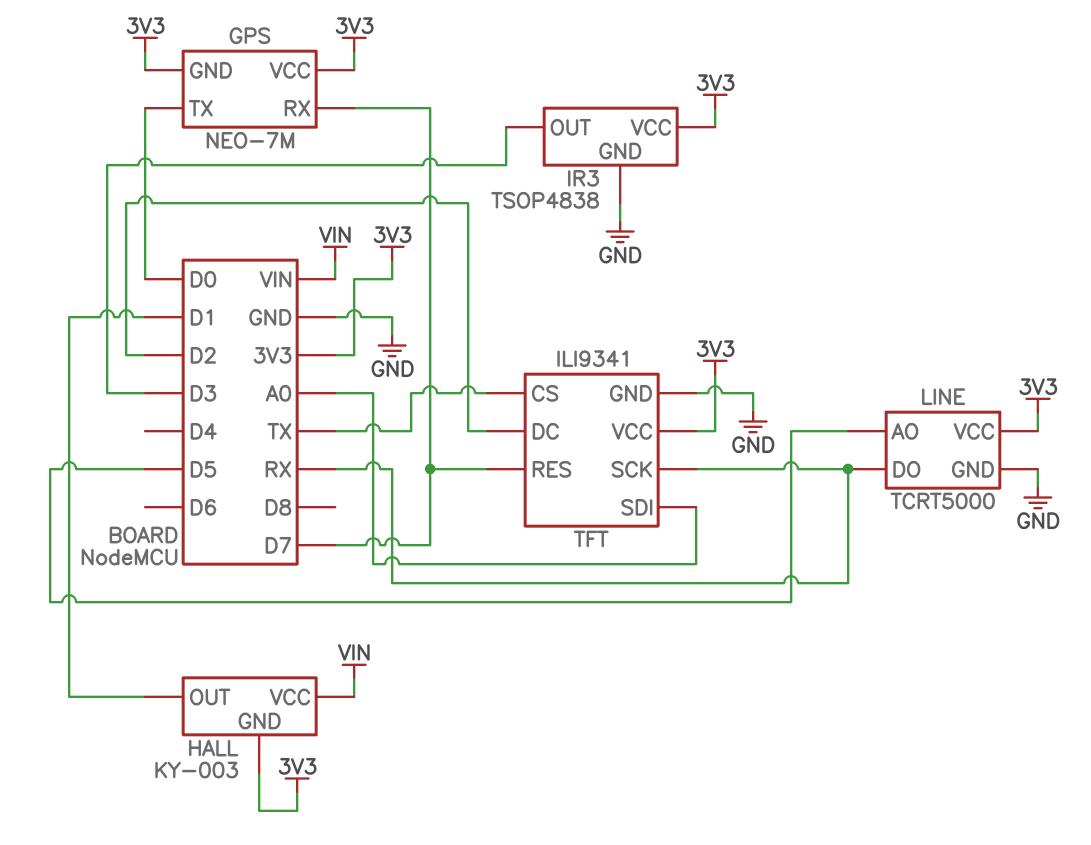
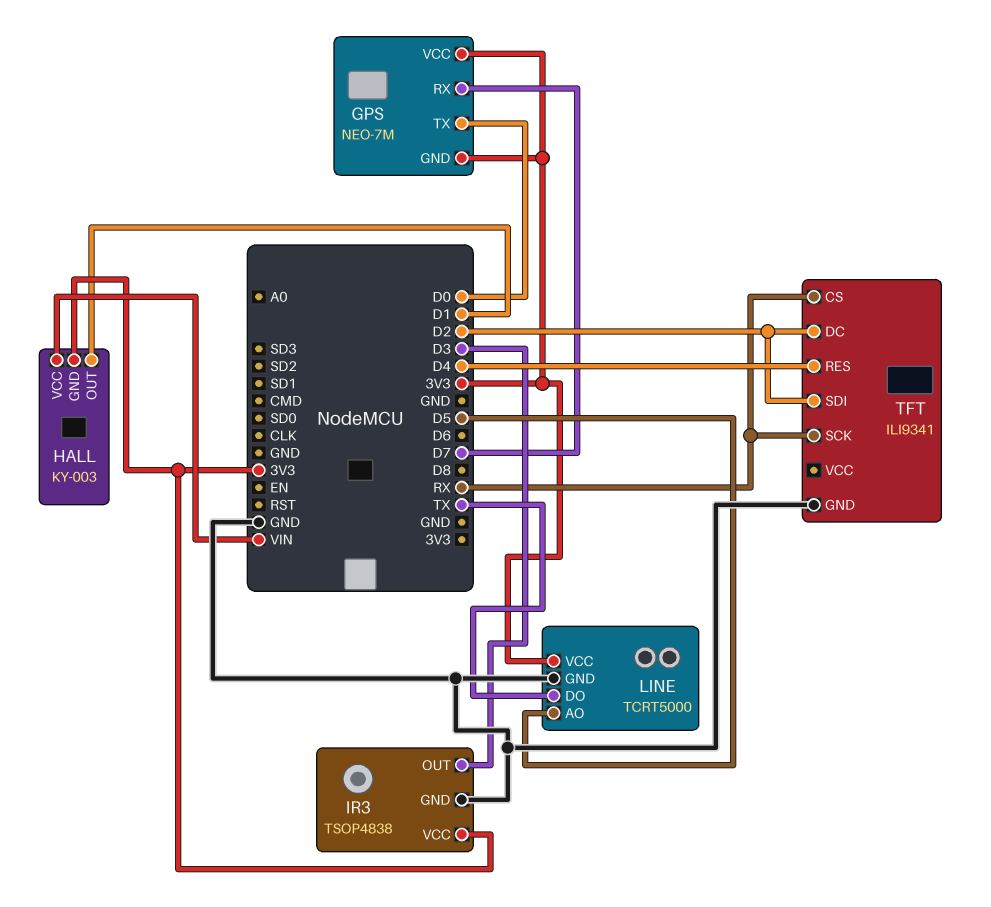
LINE pin DO: RX -> TX
TFT pin CS: TX -> RX
TFT pin RES: D7 -> D4
TFT pin SDI: A0 -> D2
TFT pin VCC: 3V3 -> none

